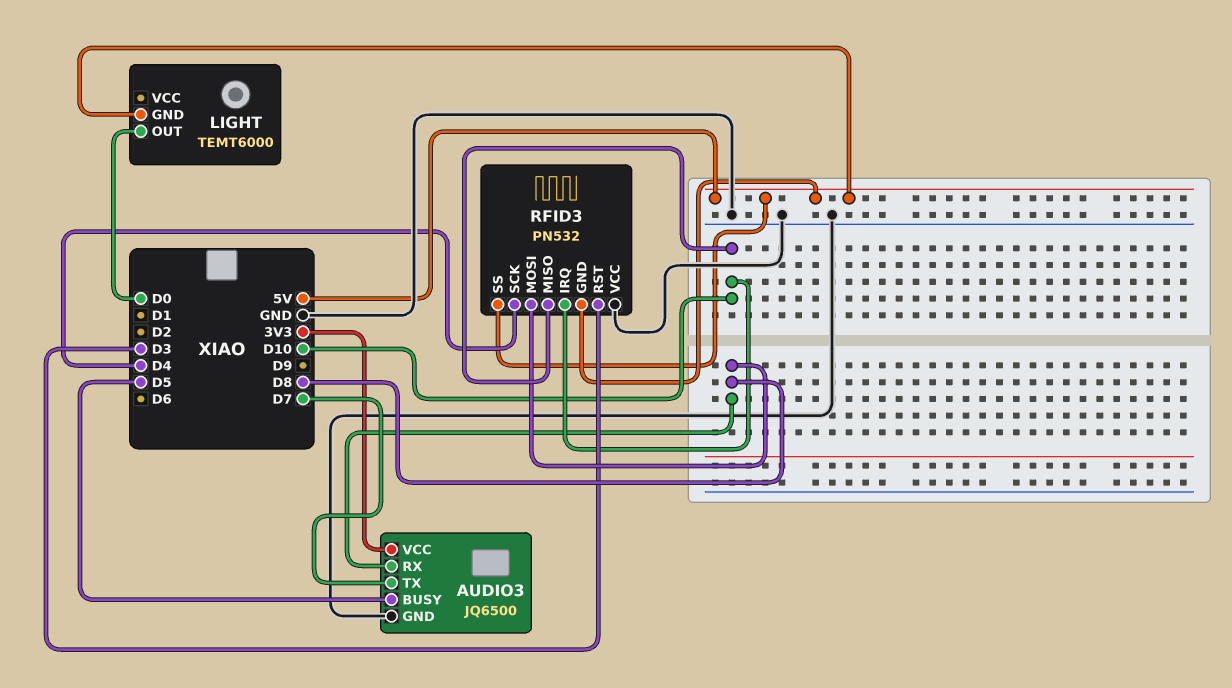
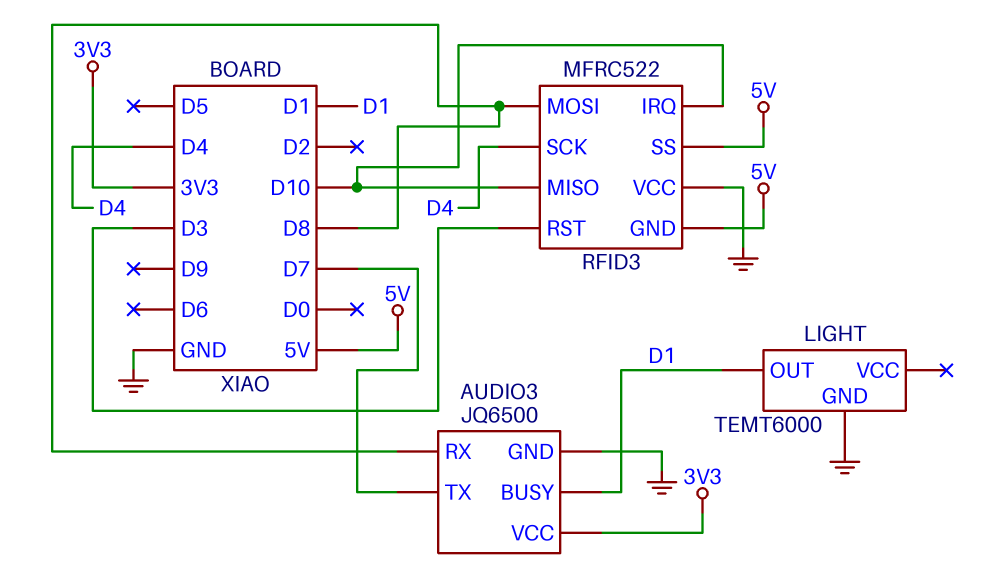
AUDIO3 pin BUSY: D5 -> D1
LIGHT pin GND: 5V -> GND
LIGHT pin OUT: D0 -> D1
RFID3: PN532 -> MFRC522

